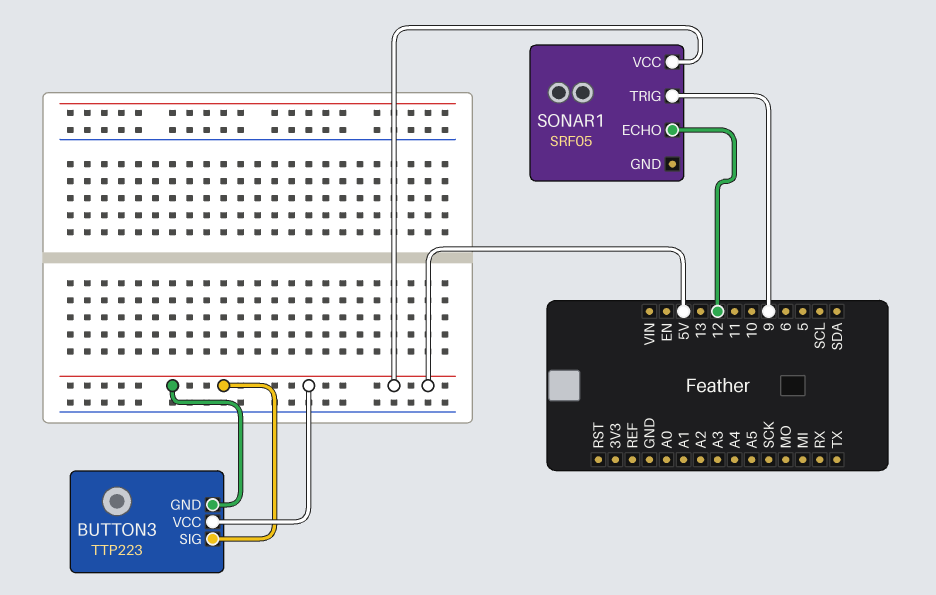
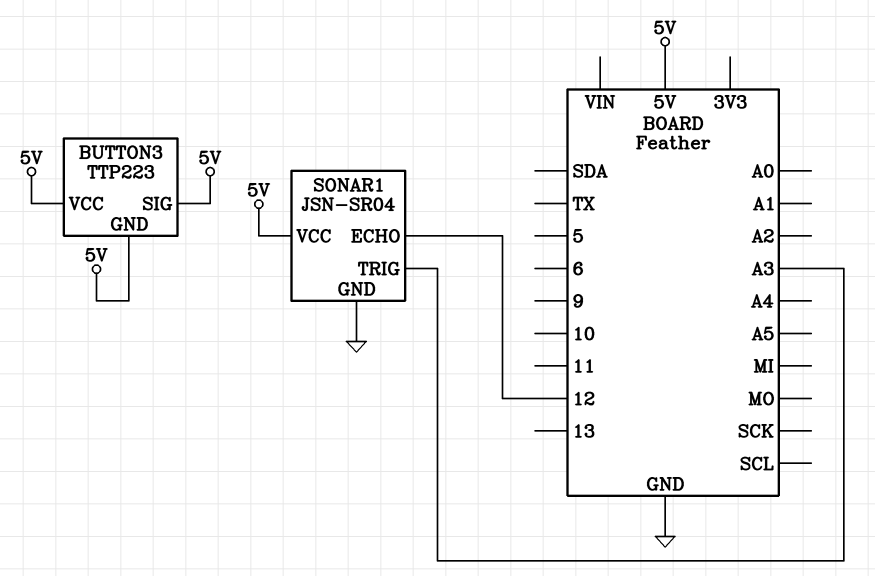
SONAR1: SRF05 -> JSN-SR04
SONAR1 pin GND: none -> GND
SONAR1 pin TRIG: 9 -> A3

